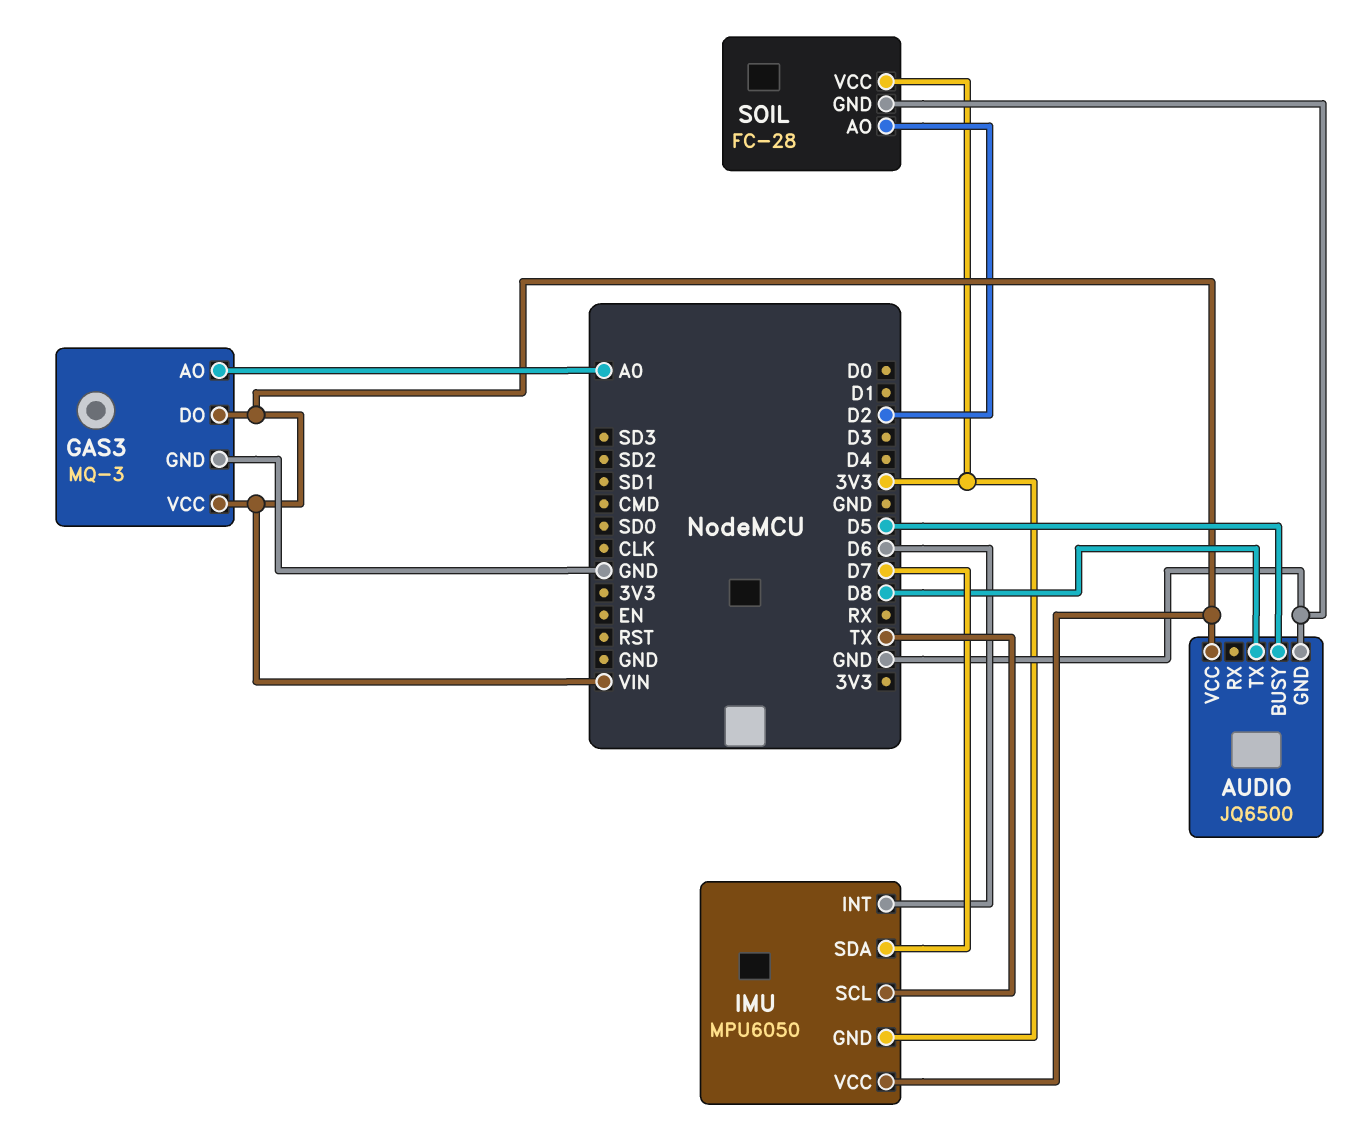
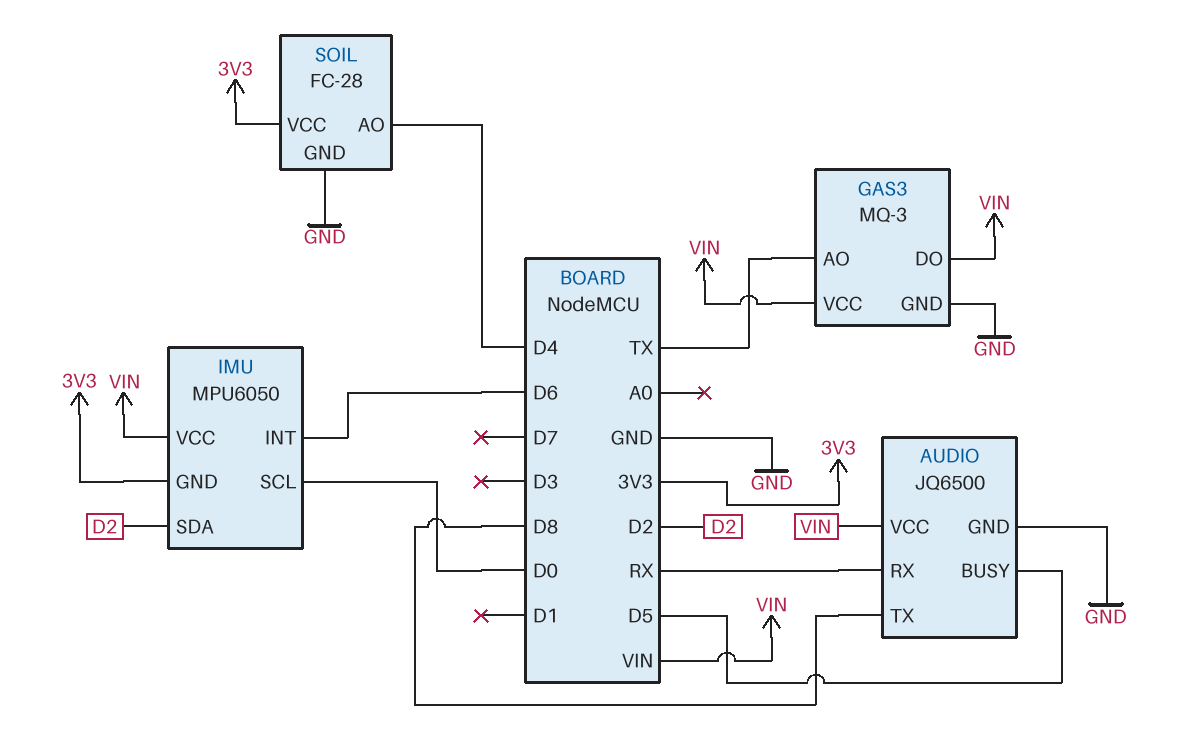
AUDIO pin RX: none -> RX
GAS3 pin AO: A0 -> TX
IMU pin SCL: TX -> D0
IMU pin SDA: D7 -> D2
SOIL pin AO: D2 -> D4

